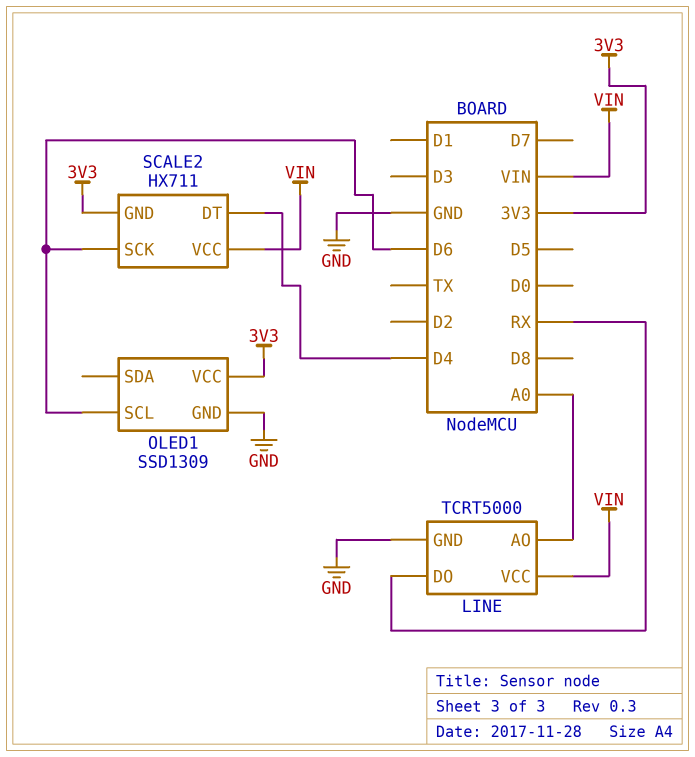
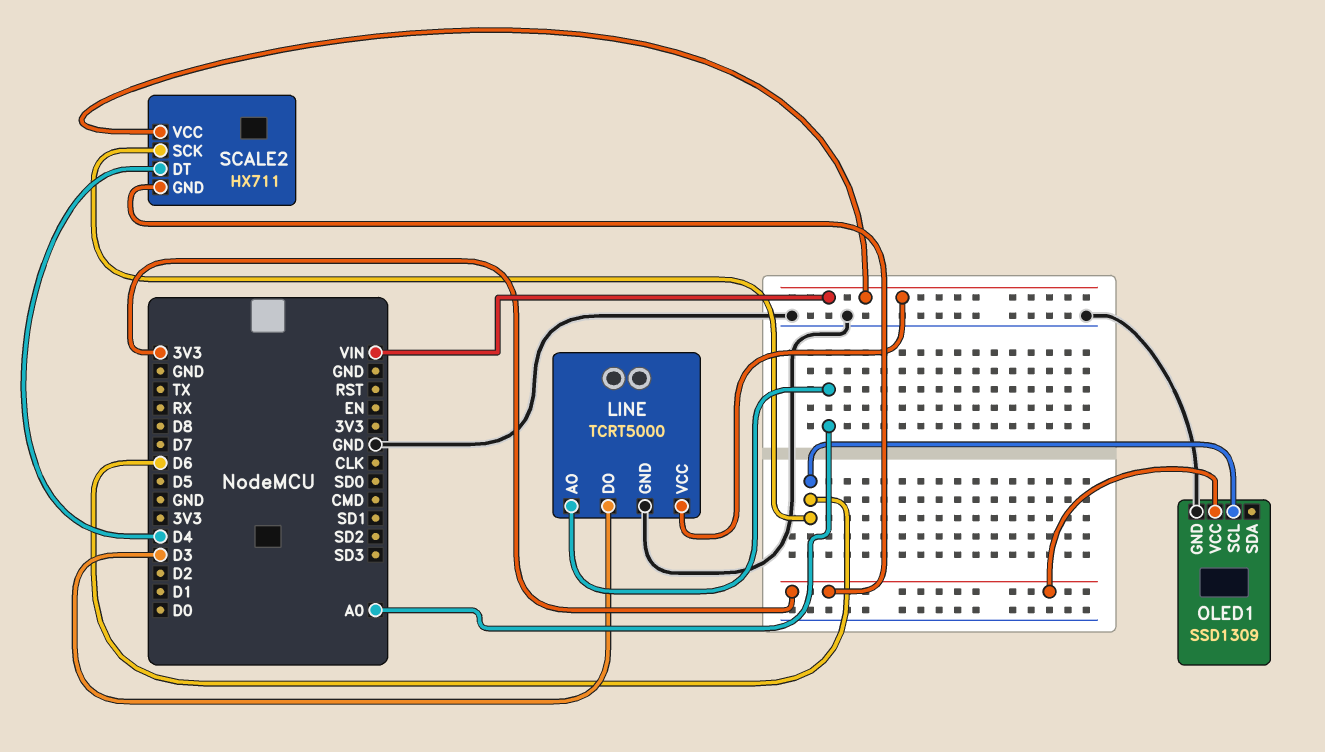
LINE pin DO: RX -> D3

